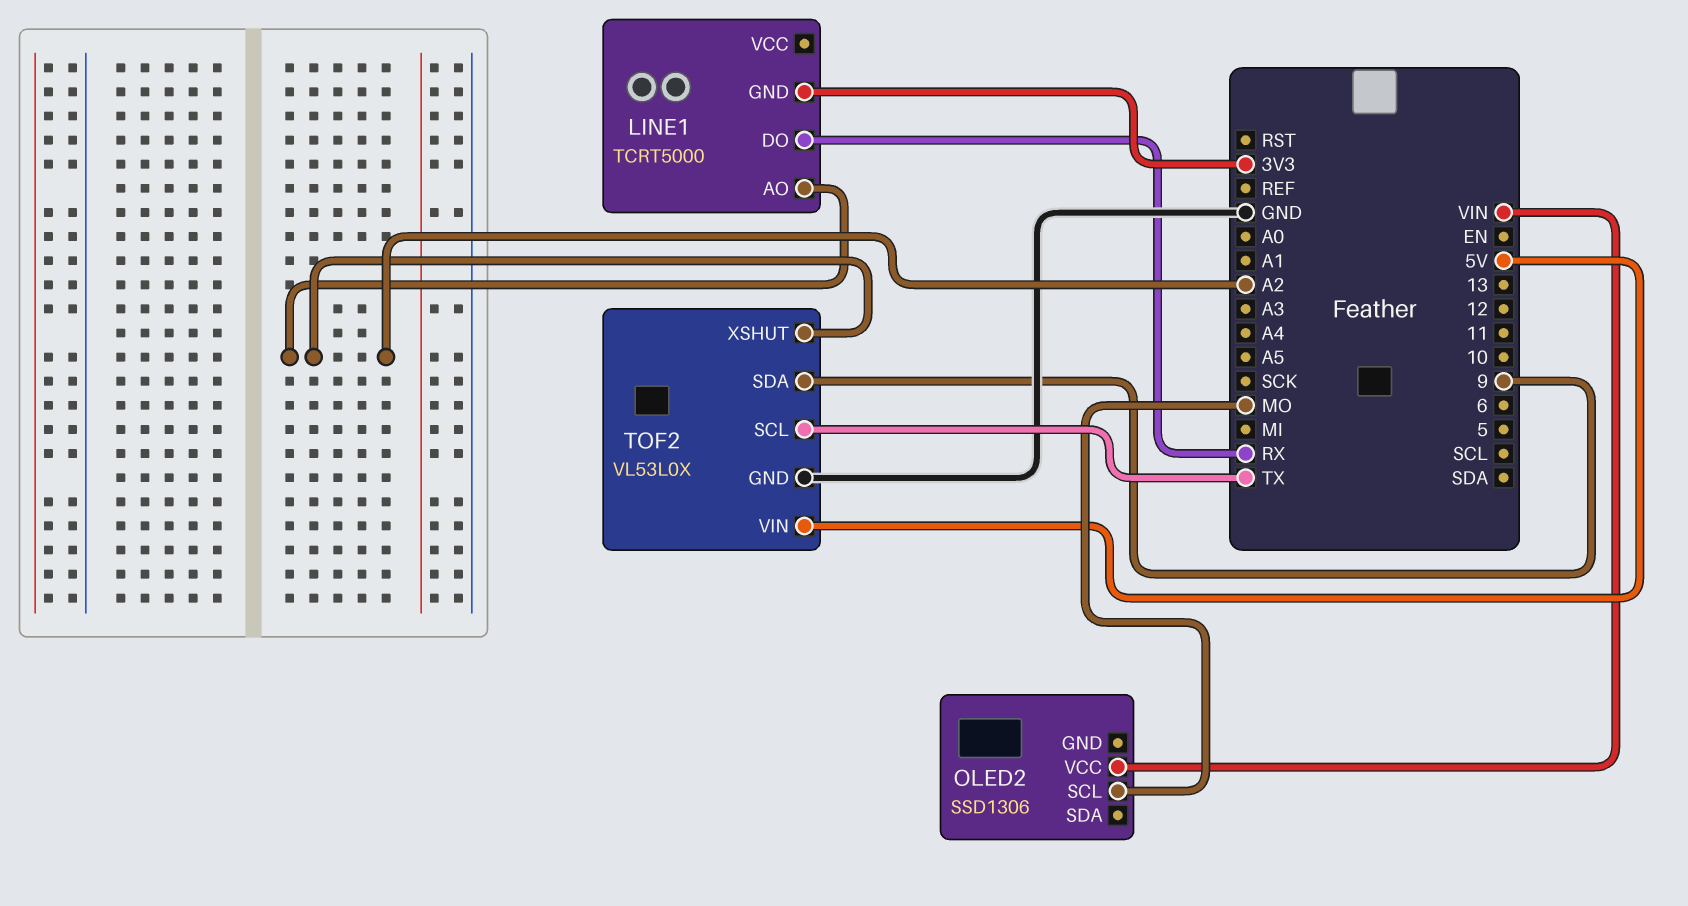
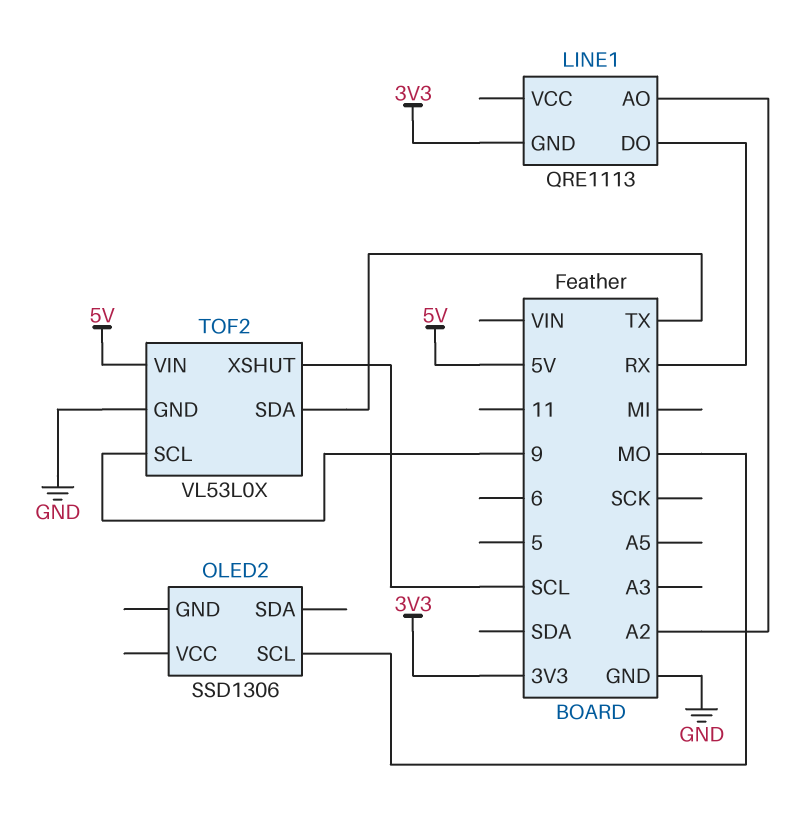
LINE1: TCRT5000 -> QRE1113
OLED2 pin VCC: VIN -> none
TOF2 pin SCL: TX -> 9
TOF2 pin SDA: 9 -> TX
TOF2 pin XSHUT: A2 -> SCL

